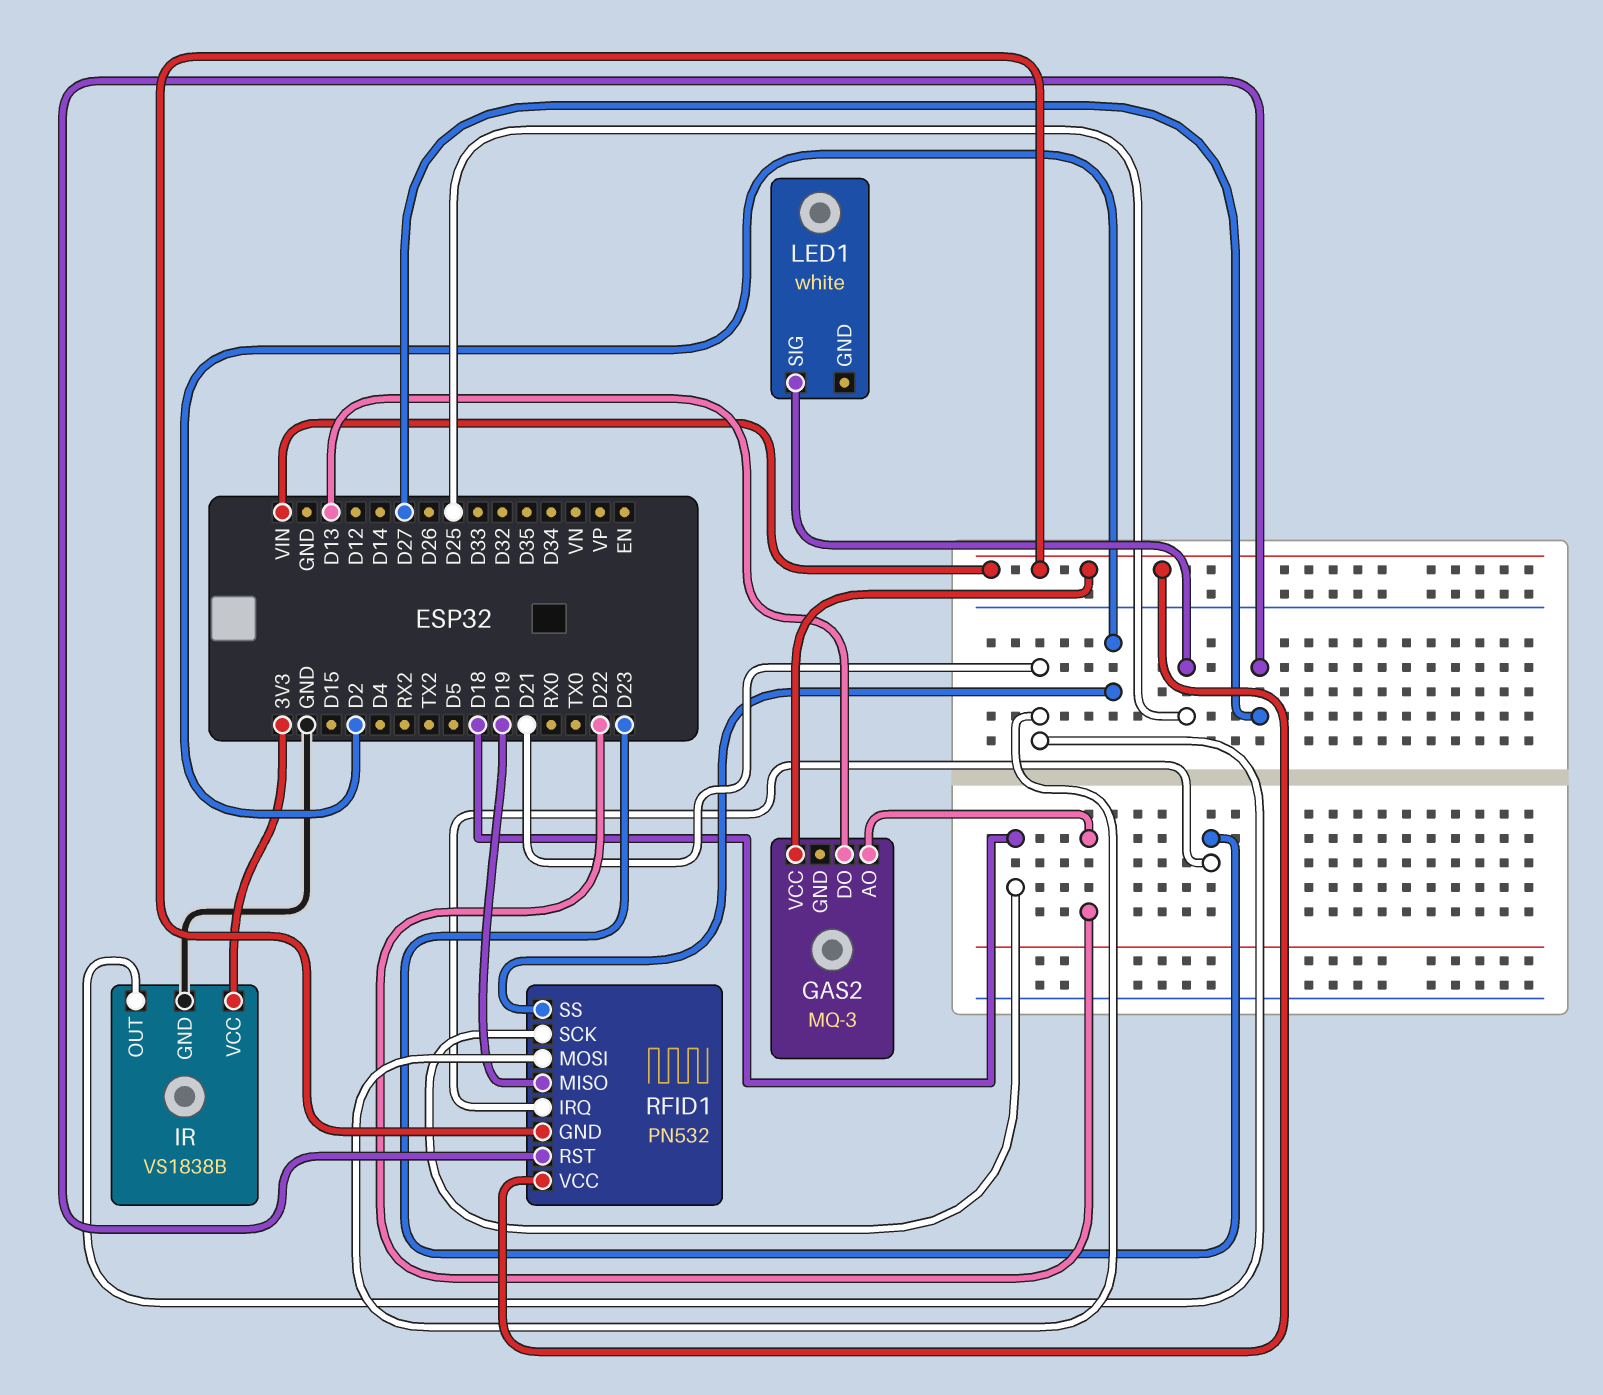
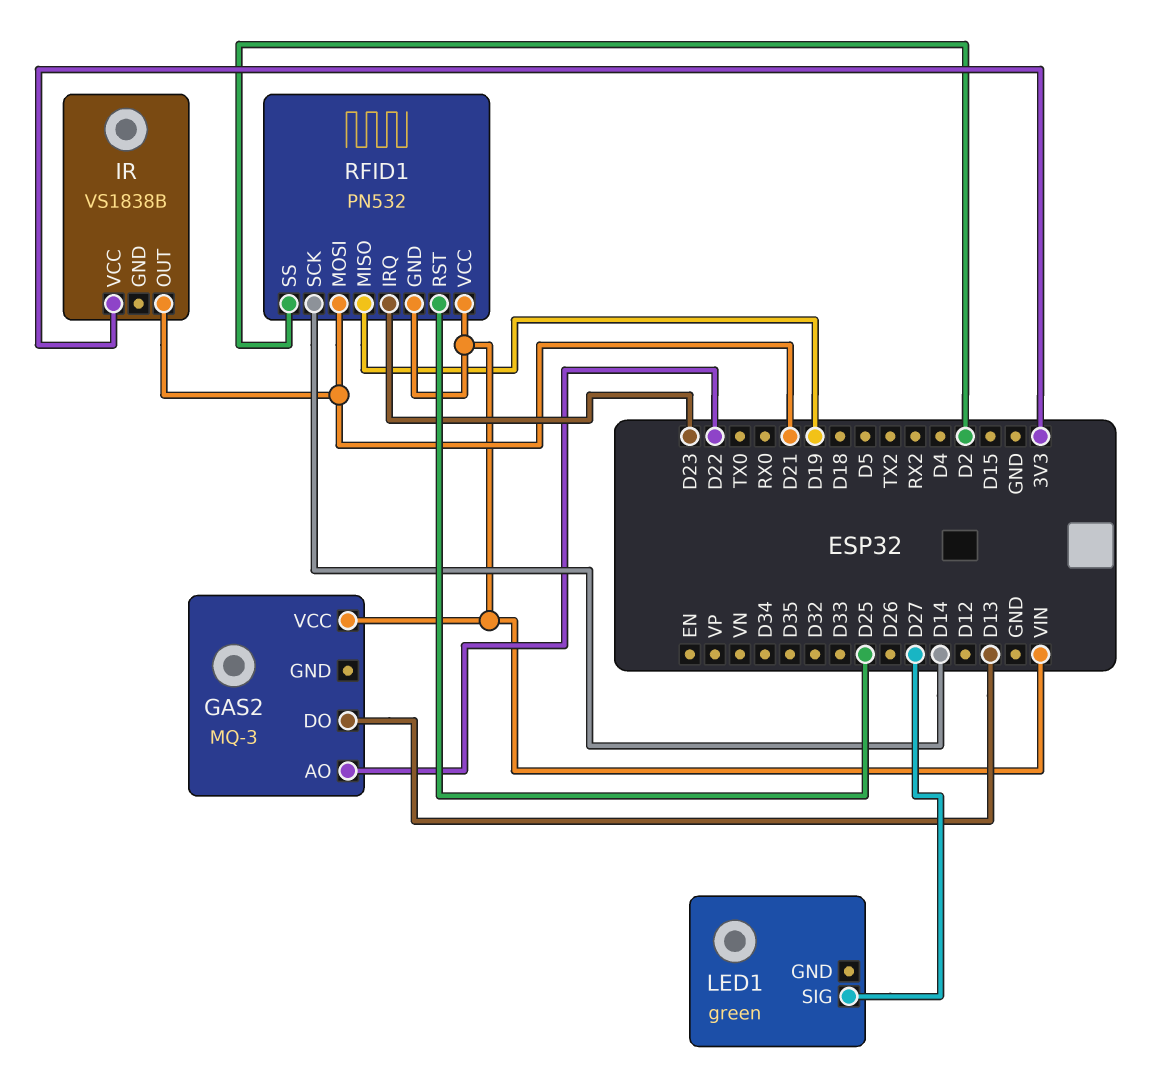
IR pin GND: GND -> none
LED1: white -> green
LED1 pin SIG: D25 -> D27
RFID1 pin RST: D27 -> D25
RFID1 pin SCK: D18 -> D14

